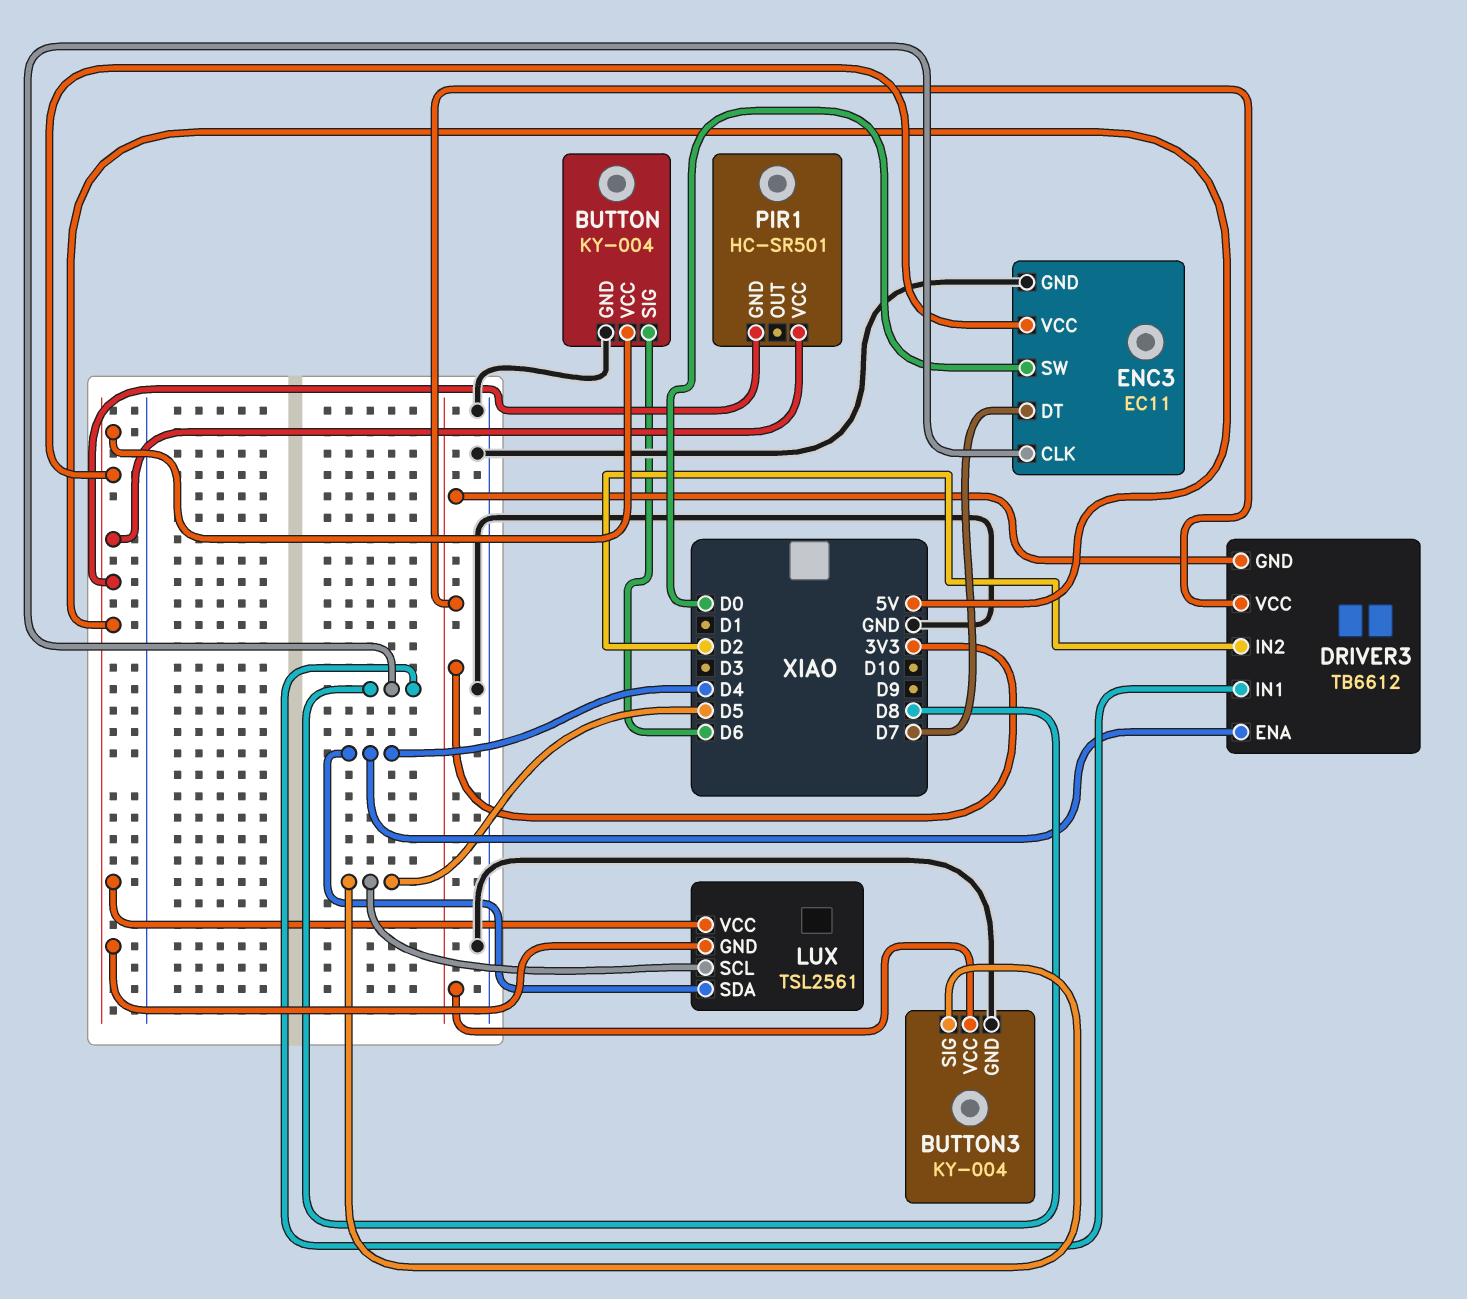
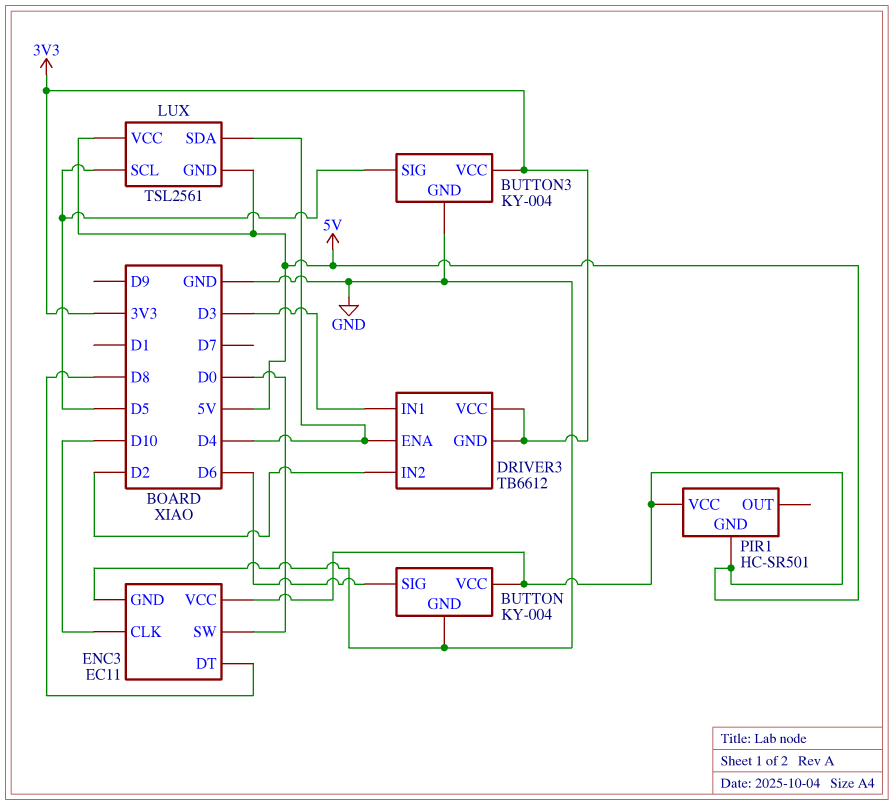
DRIVER3 pin IN1: D8 -> D3
ENC3 pin CLK: D8 -> D10
ENC3 pin DT: D7 -> D8

